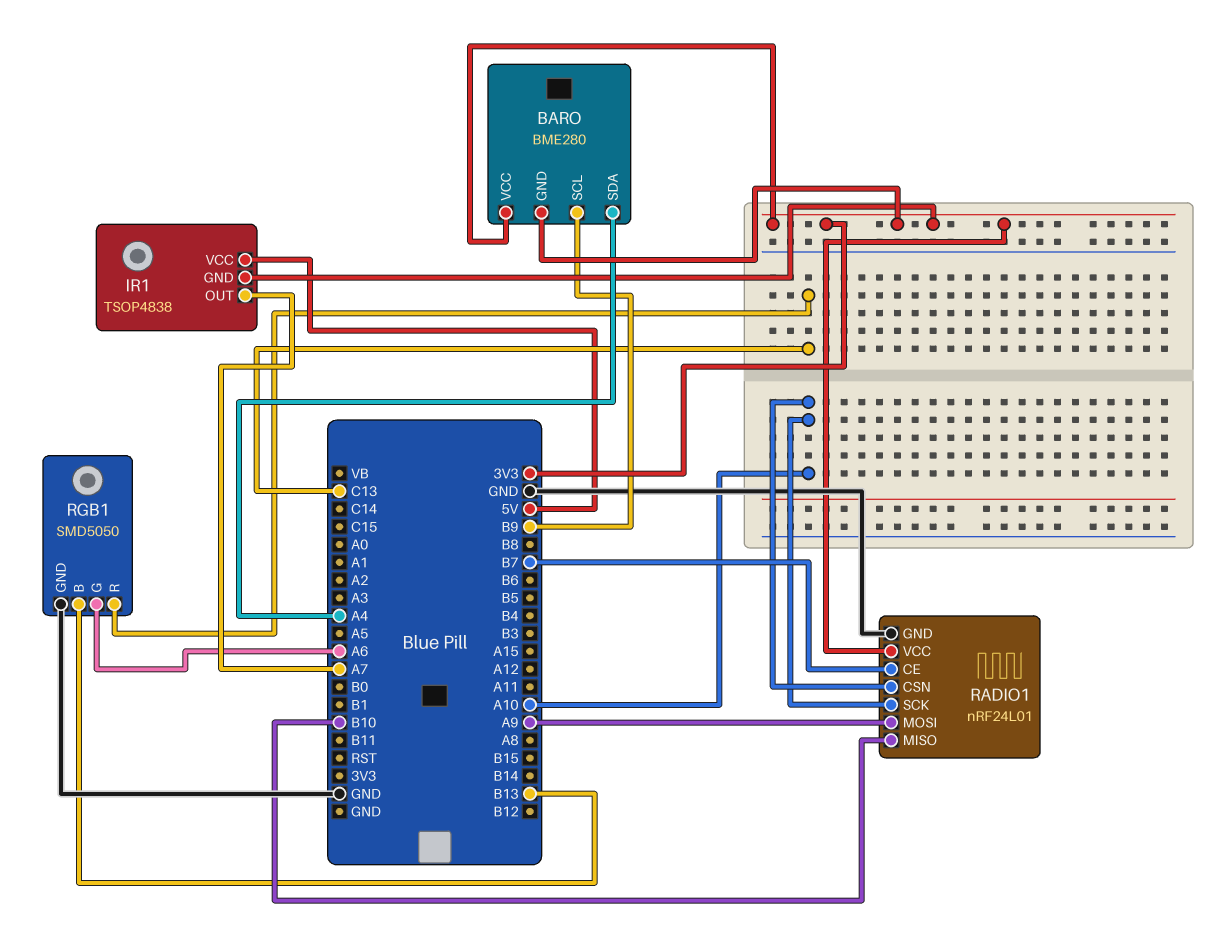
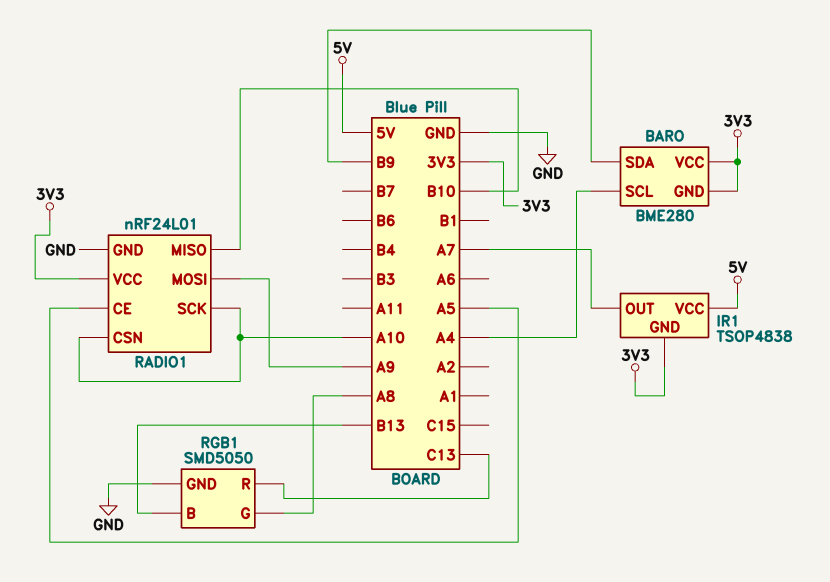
BARO pin SCL: B9 -> A4
BARO pin SDA: A4 -> B9
RADIO1 pin CE: B7 -> A5
RGB1 pin G: A6 -> A8

